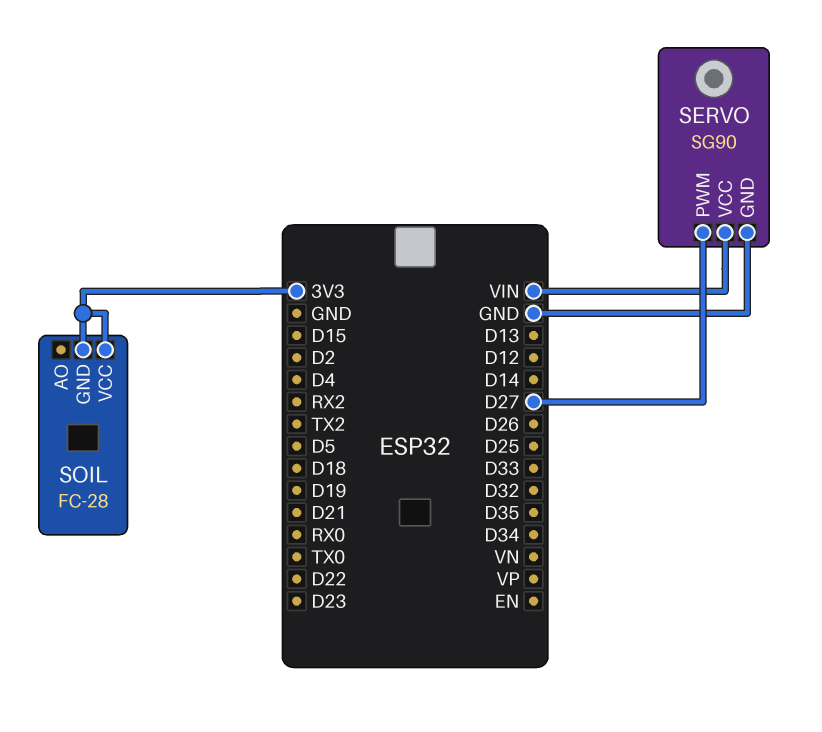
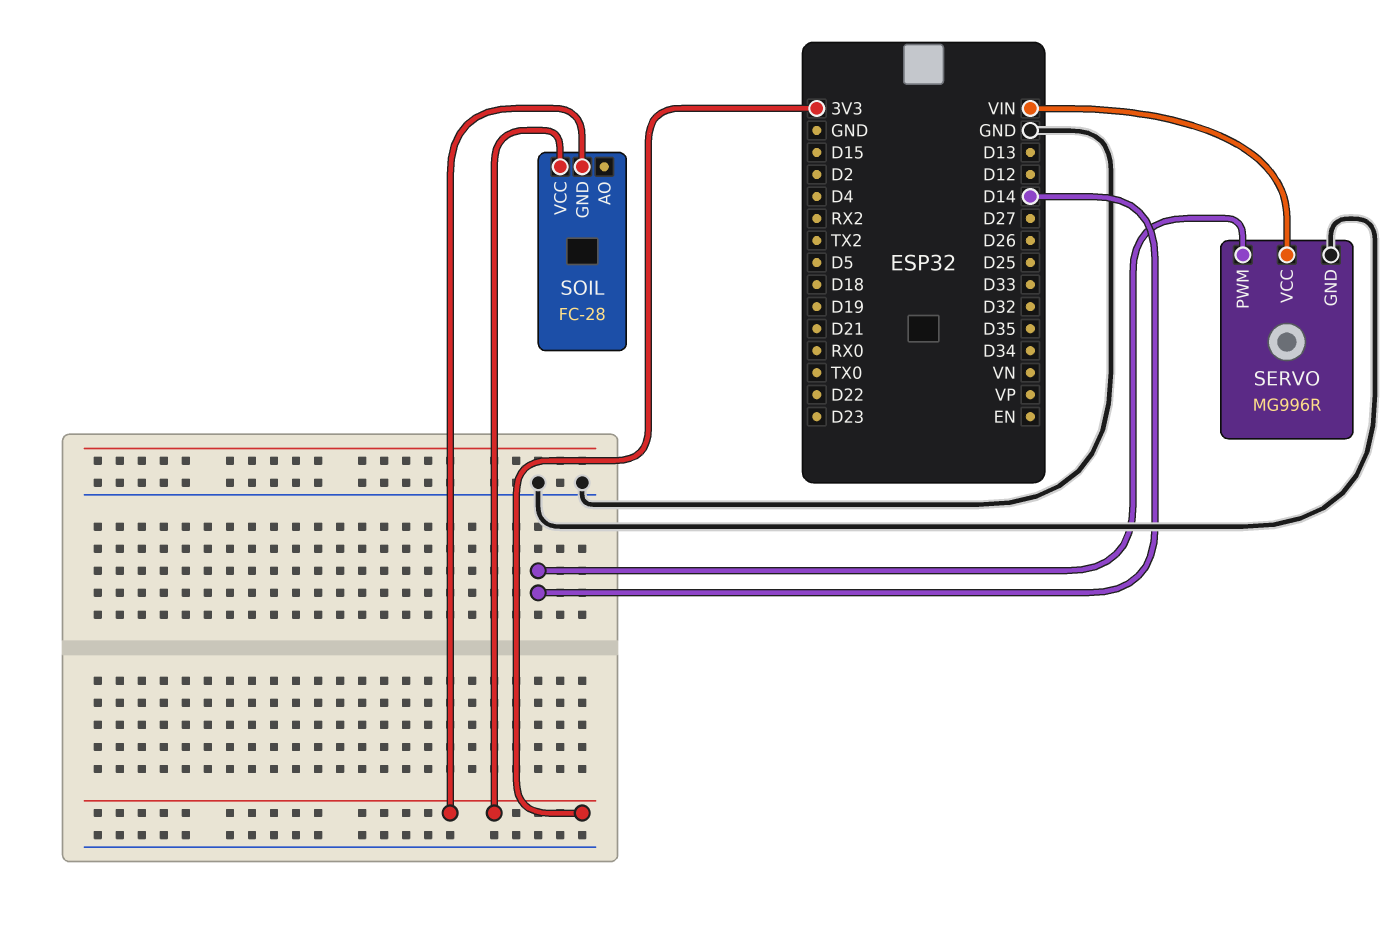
SERVO: SG90 -> MG996R
SERVO pin PWM: D27 -> D14

